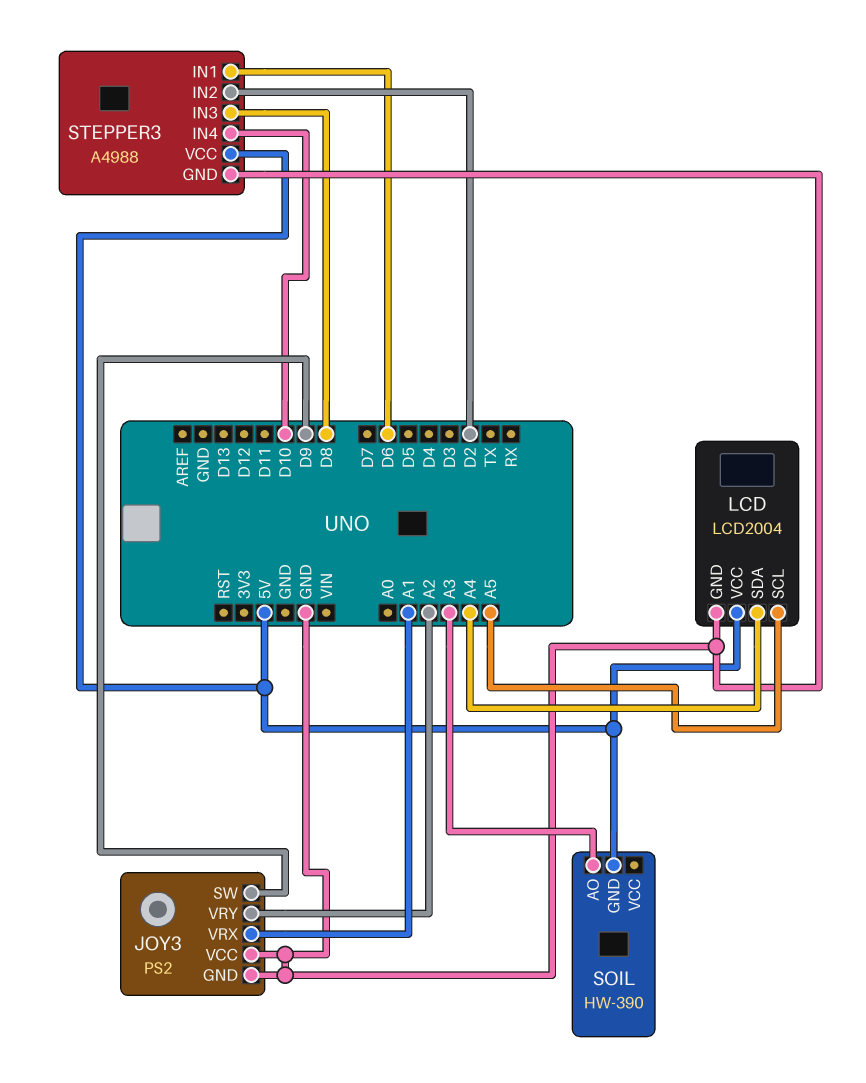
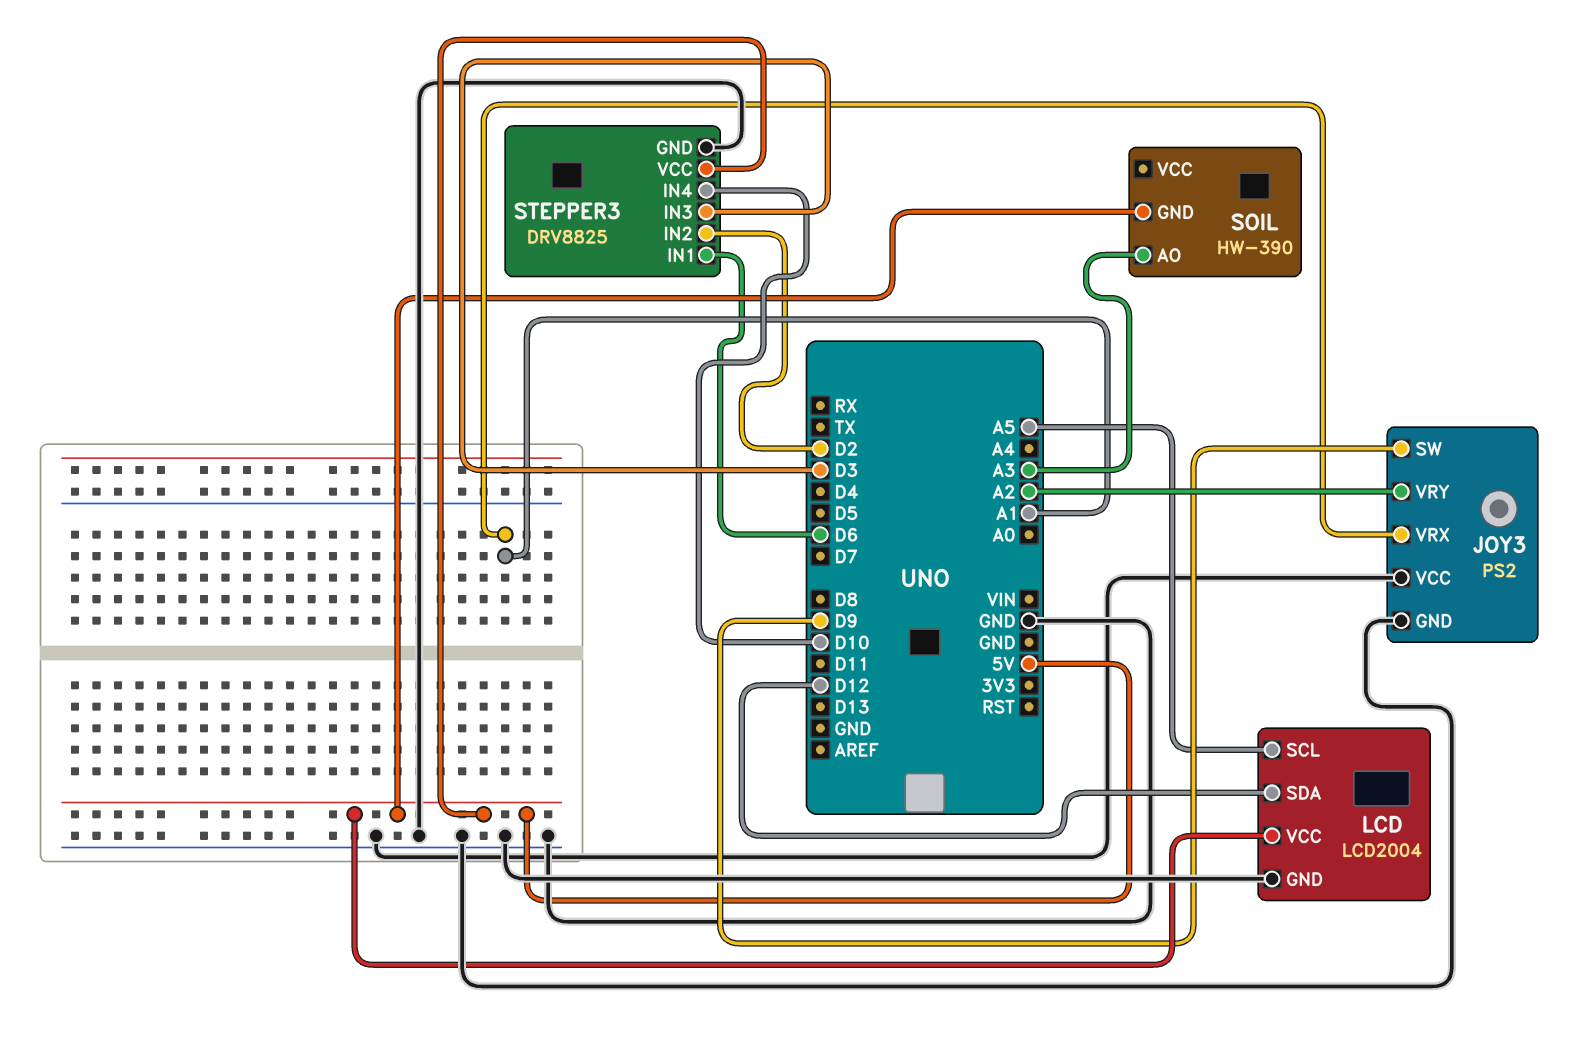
LCD pin SDA: A4 -> D12
STEPPER3: A4988 -> DRV8825
STEPPER3 pin IN3: D8 -> D3

